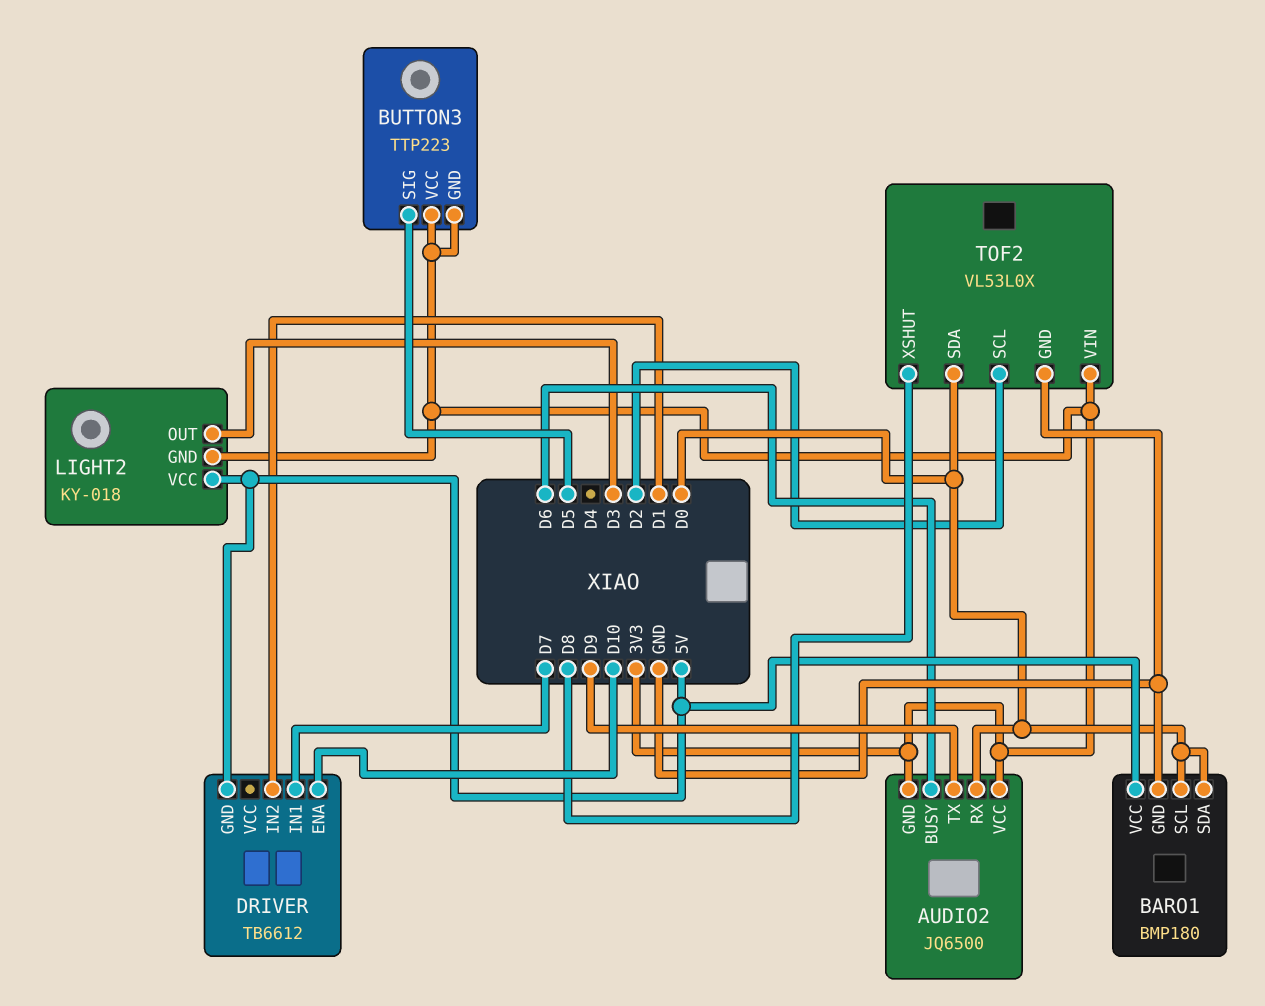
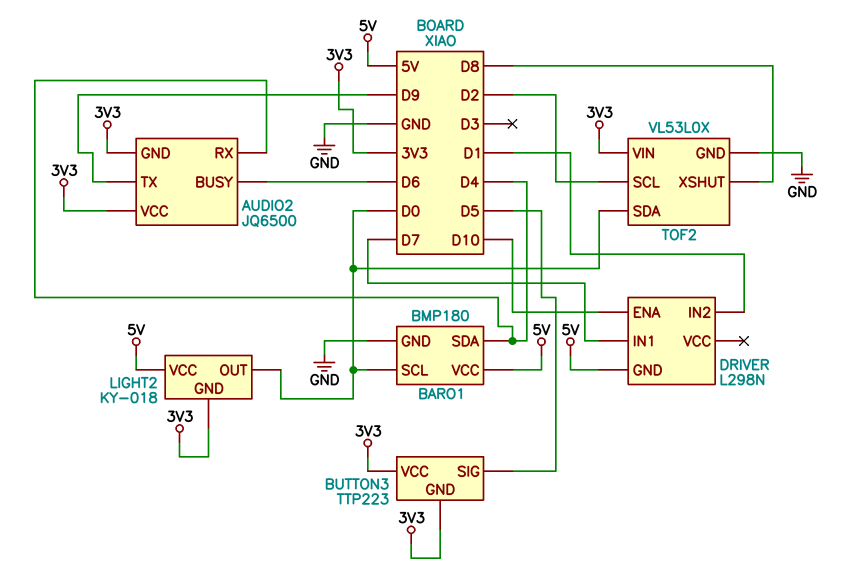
AUDIO2 pin RX: D0 -> D4
BARO1 pin SDA: D0 -> D4
DRIVER: TB6612 -> L298N
LIGHT2 pin OUT: D3 -> D0

